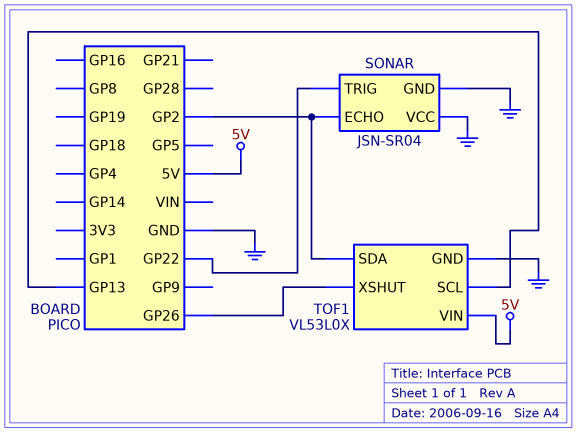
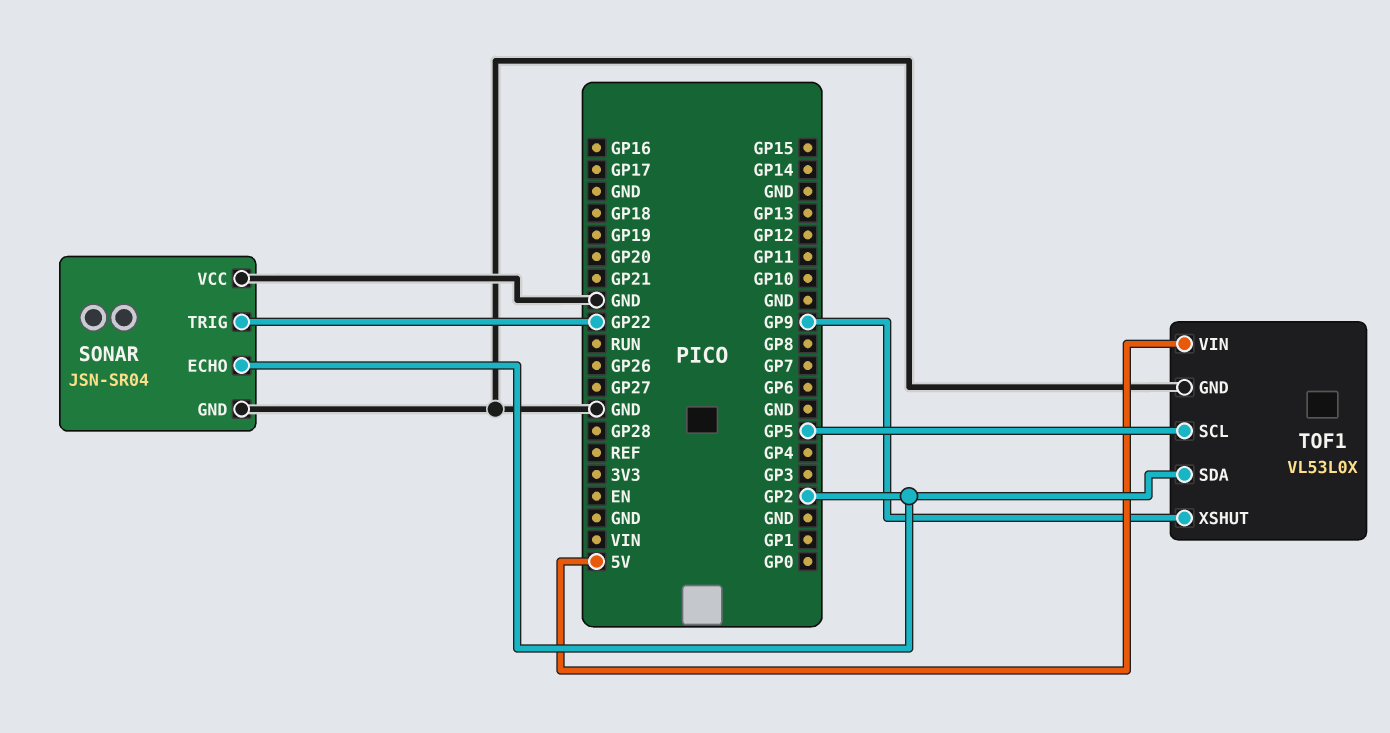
TOF1 pin SCL: GP13 -> GP5
TOF1 pin XSHUT: GP26 -> GP9

